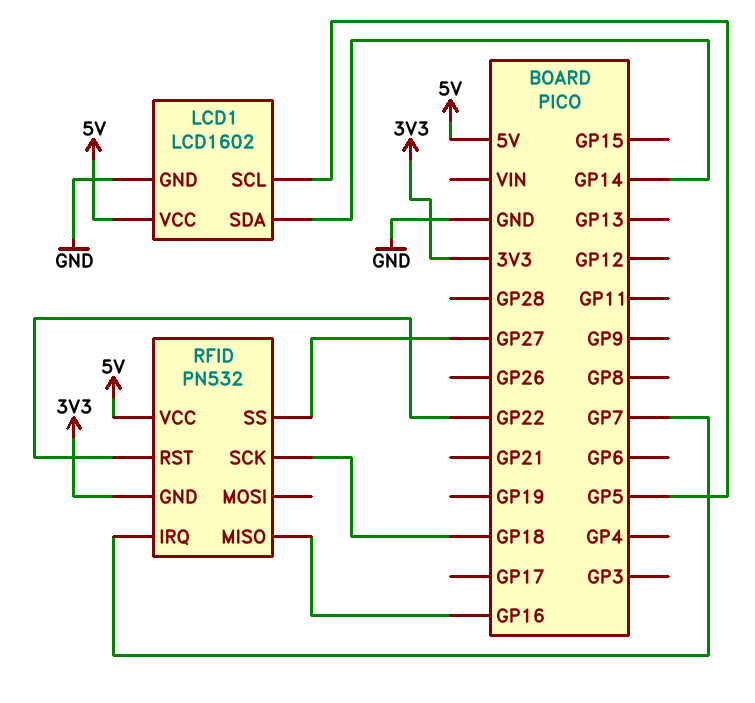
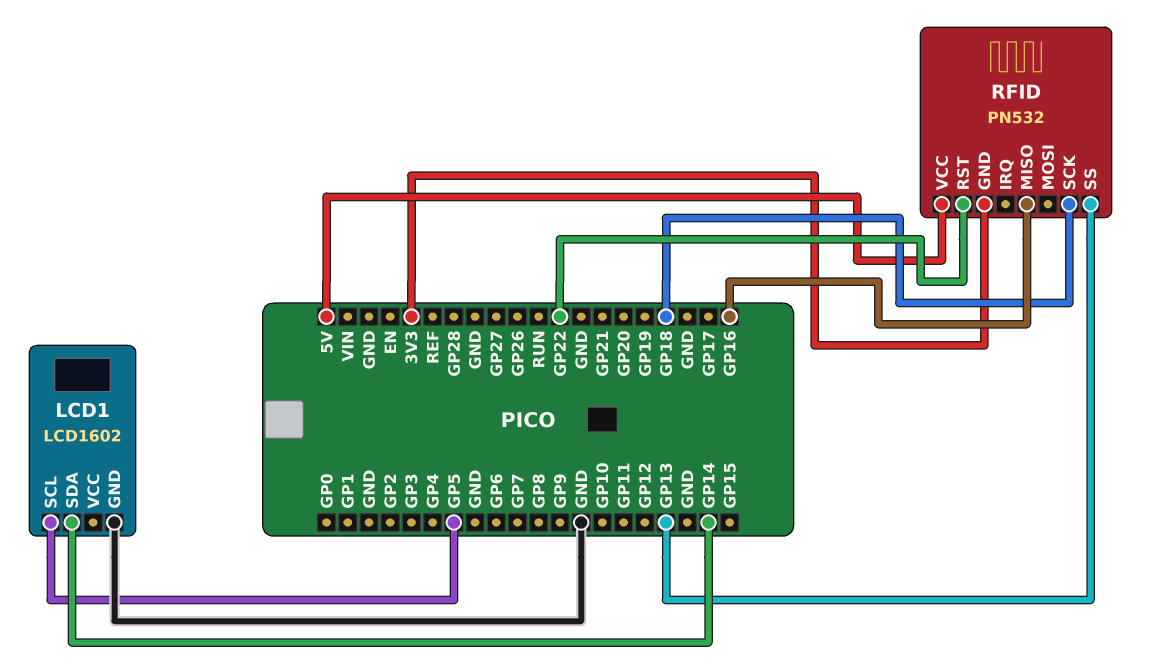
LCD1 pin VCC: 5V -> none
RFID pin IRQ: GP7 -> none
RFID pin SS: GP27 -> GP13

